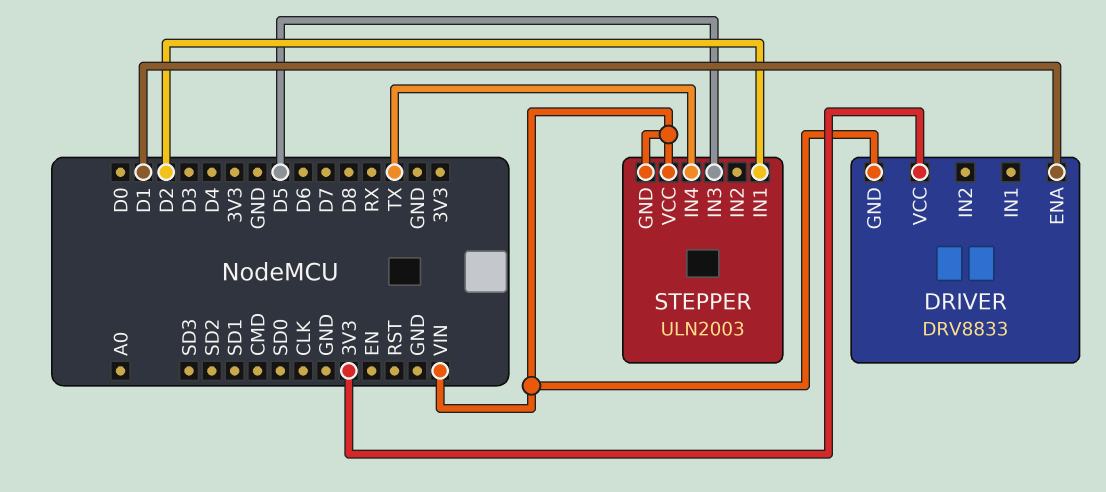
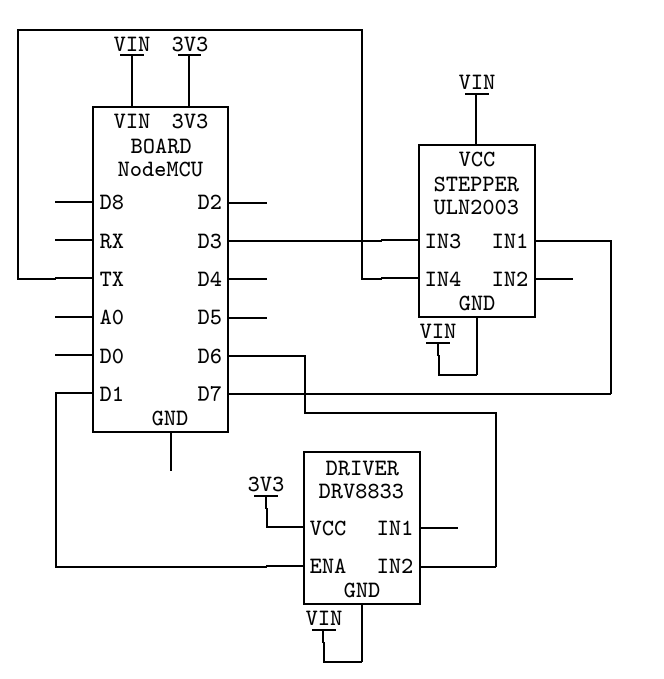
DRIVER pin IN2: none -> D6
STEPPER pin IN1: D2 -> D7
STEPPER pin IN3: D5 -> D3

